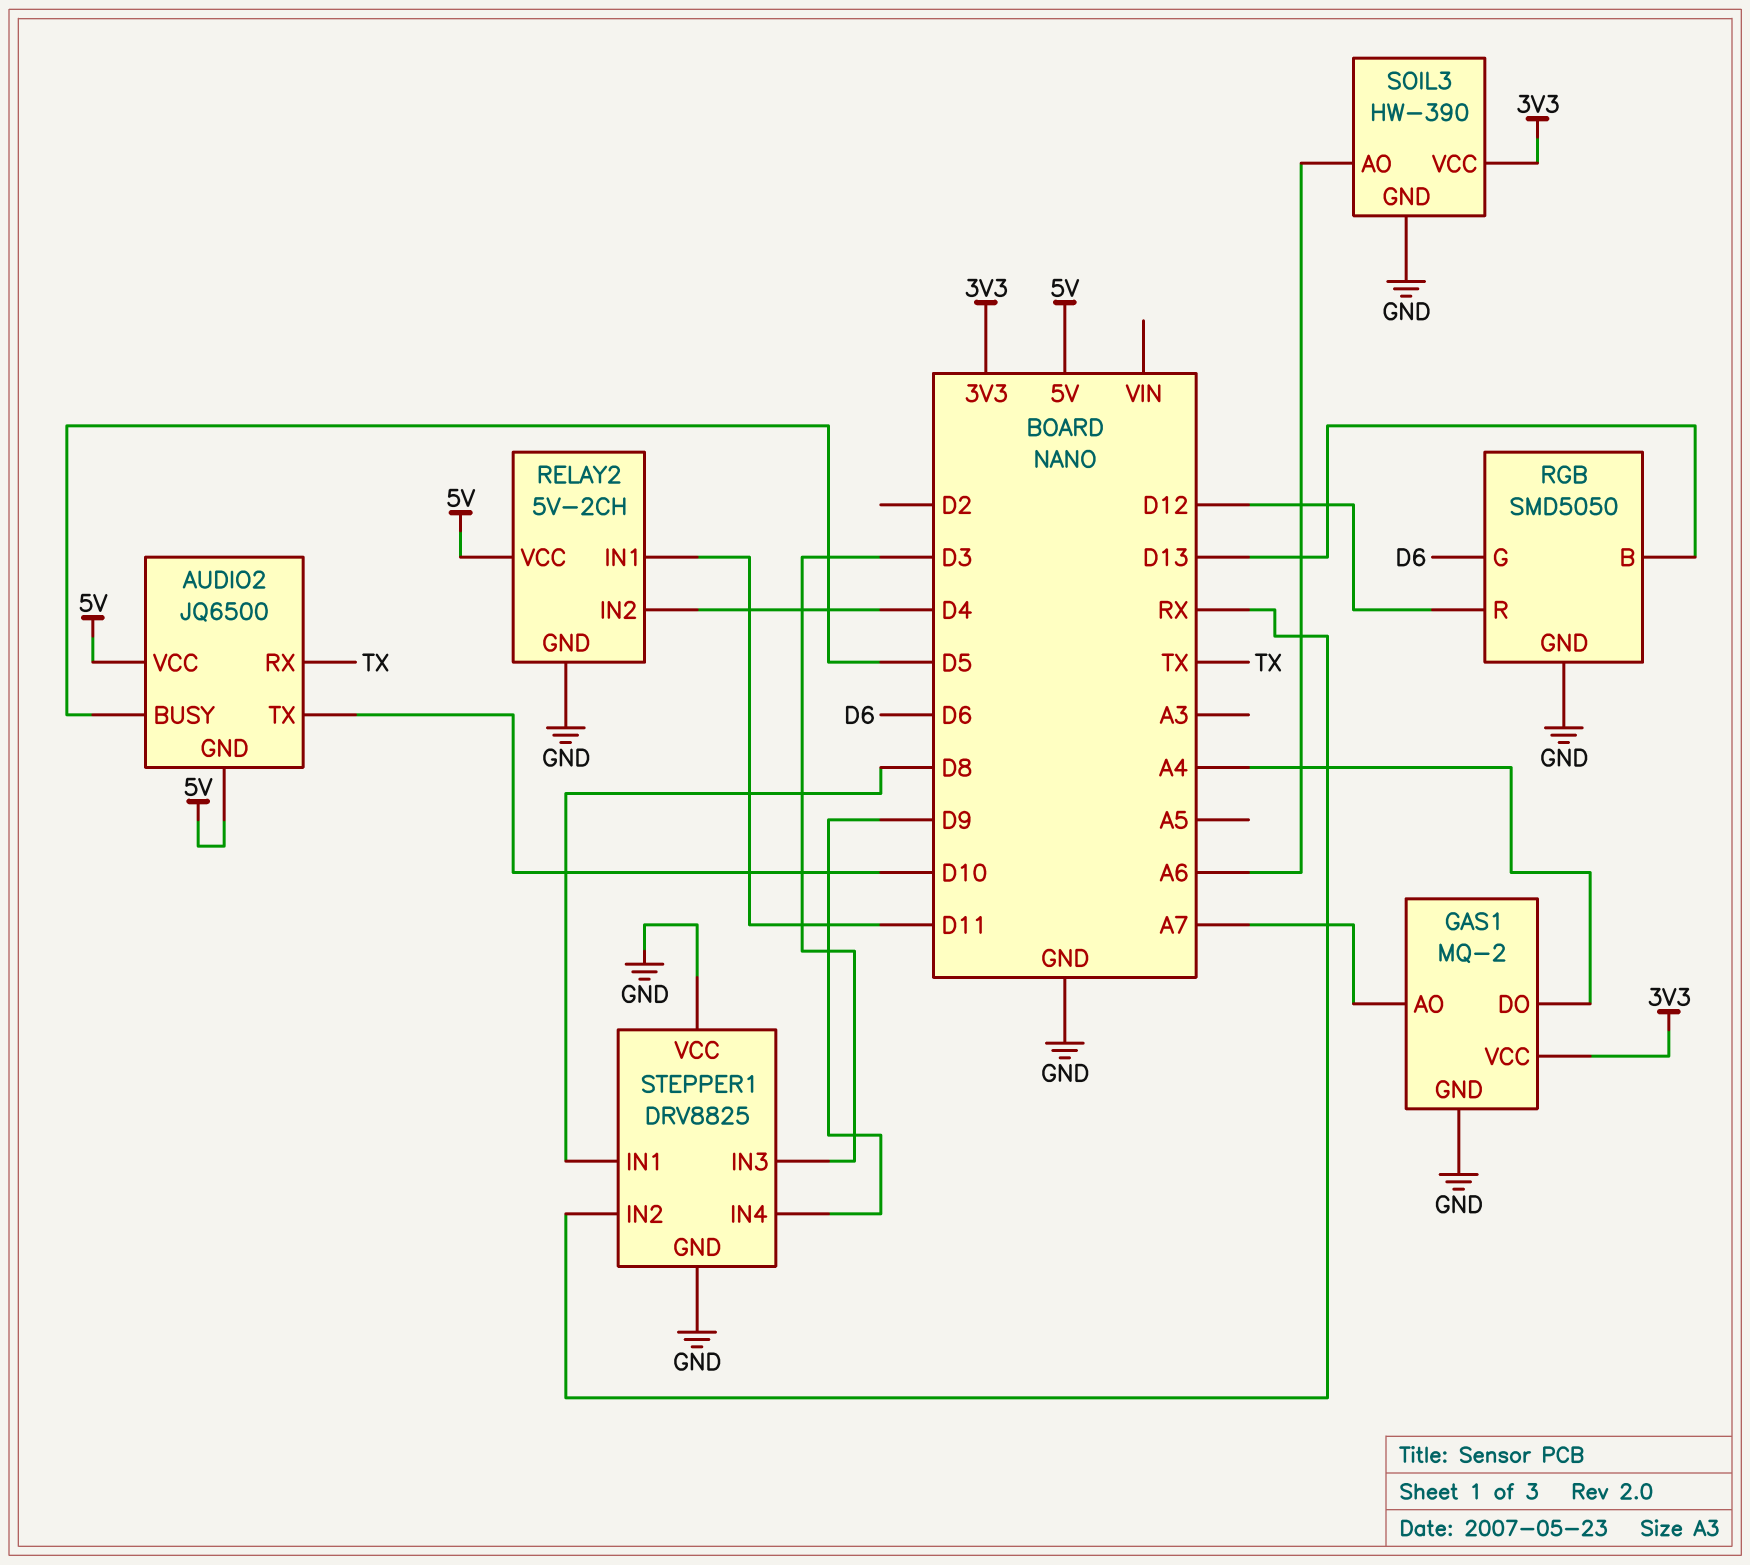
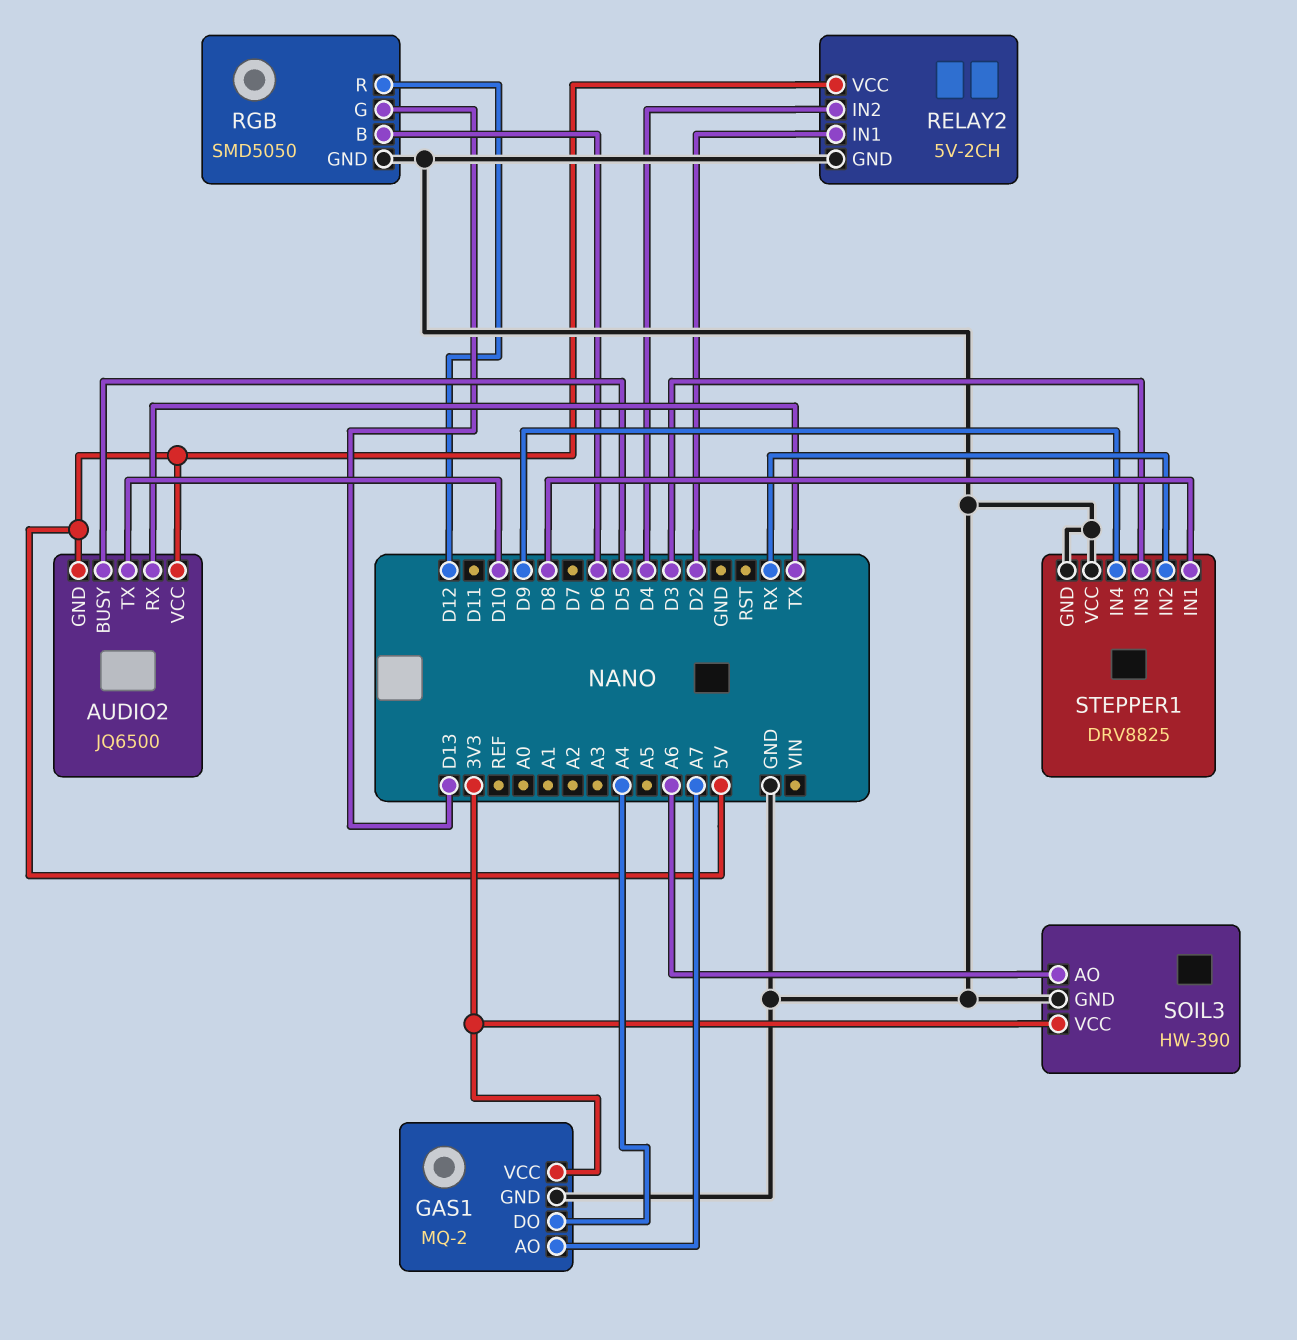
RELAY2 pin IN1: D11 -> D2
RGB pin B: D13 -> D6
RGB pin G: D6 -> D13

